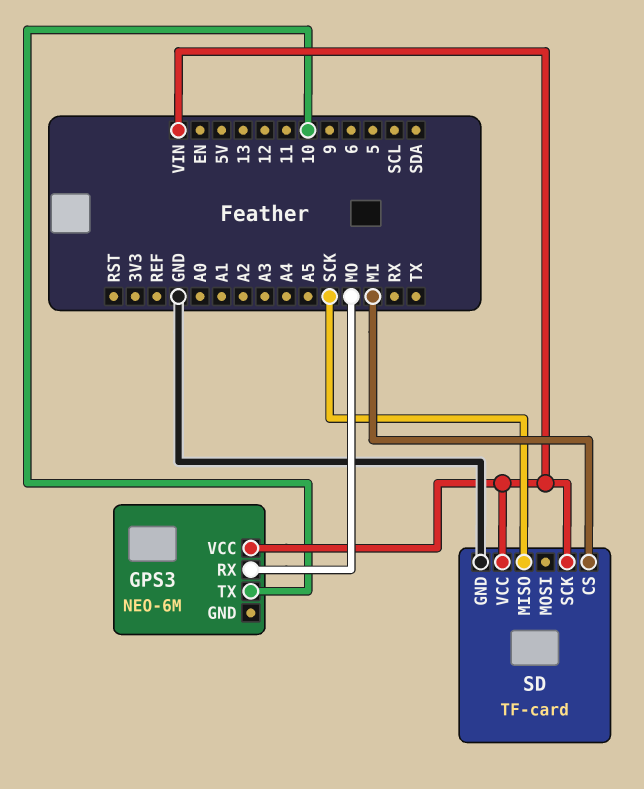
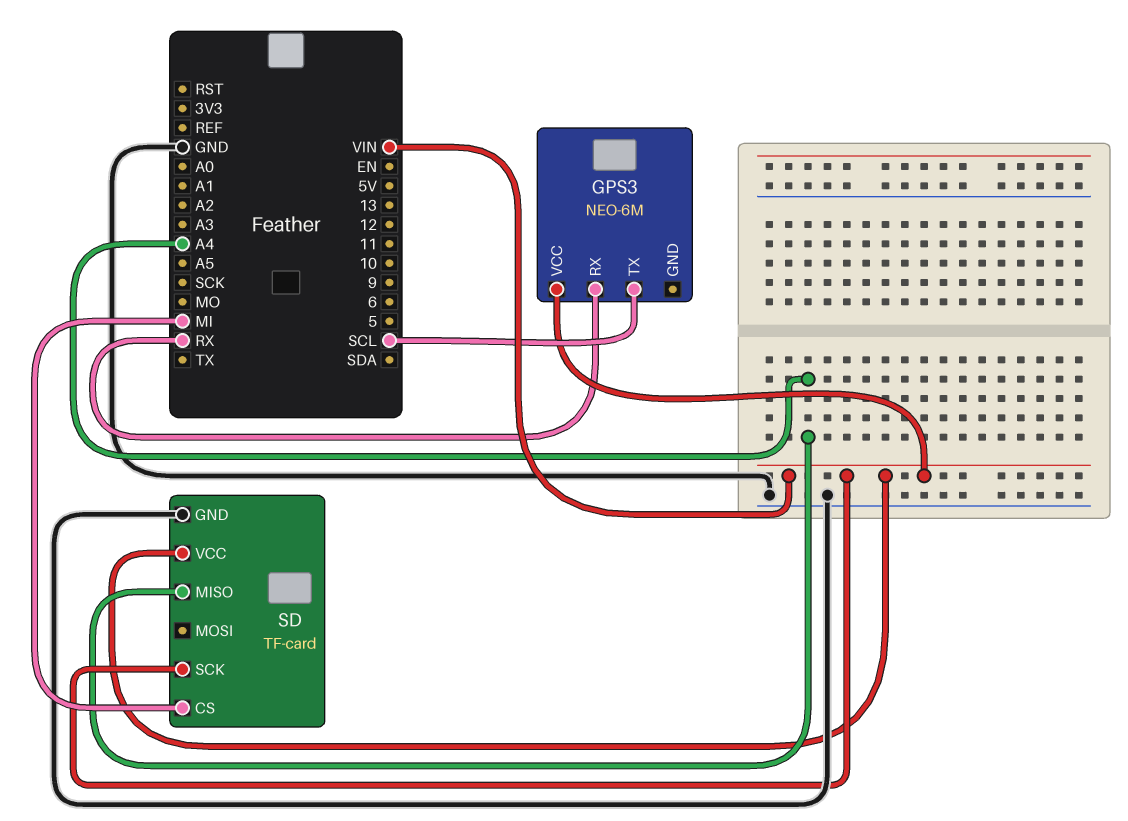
GPS3 pin RX: MO -> RX
GPS3 pin TX: 10 -> SCL
SD pin MISO: SCK -> A4

